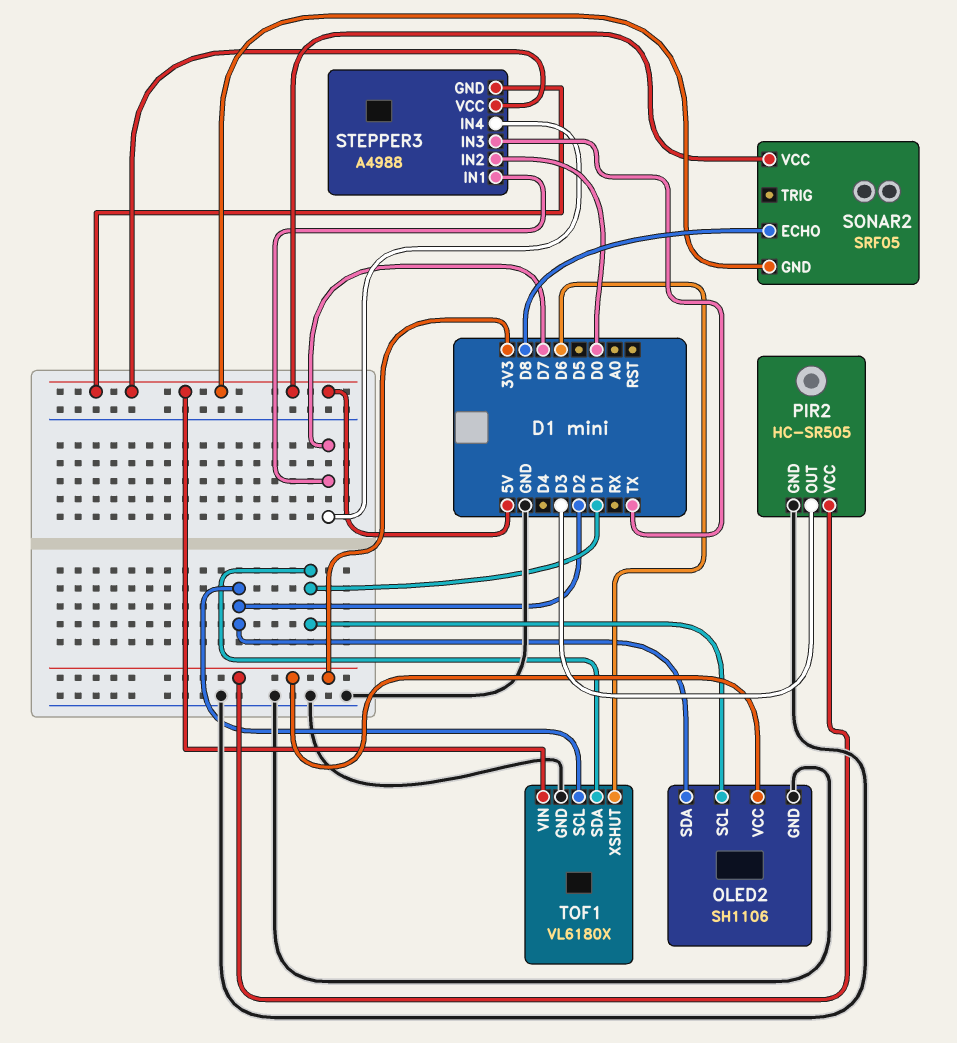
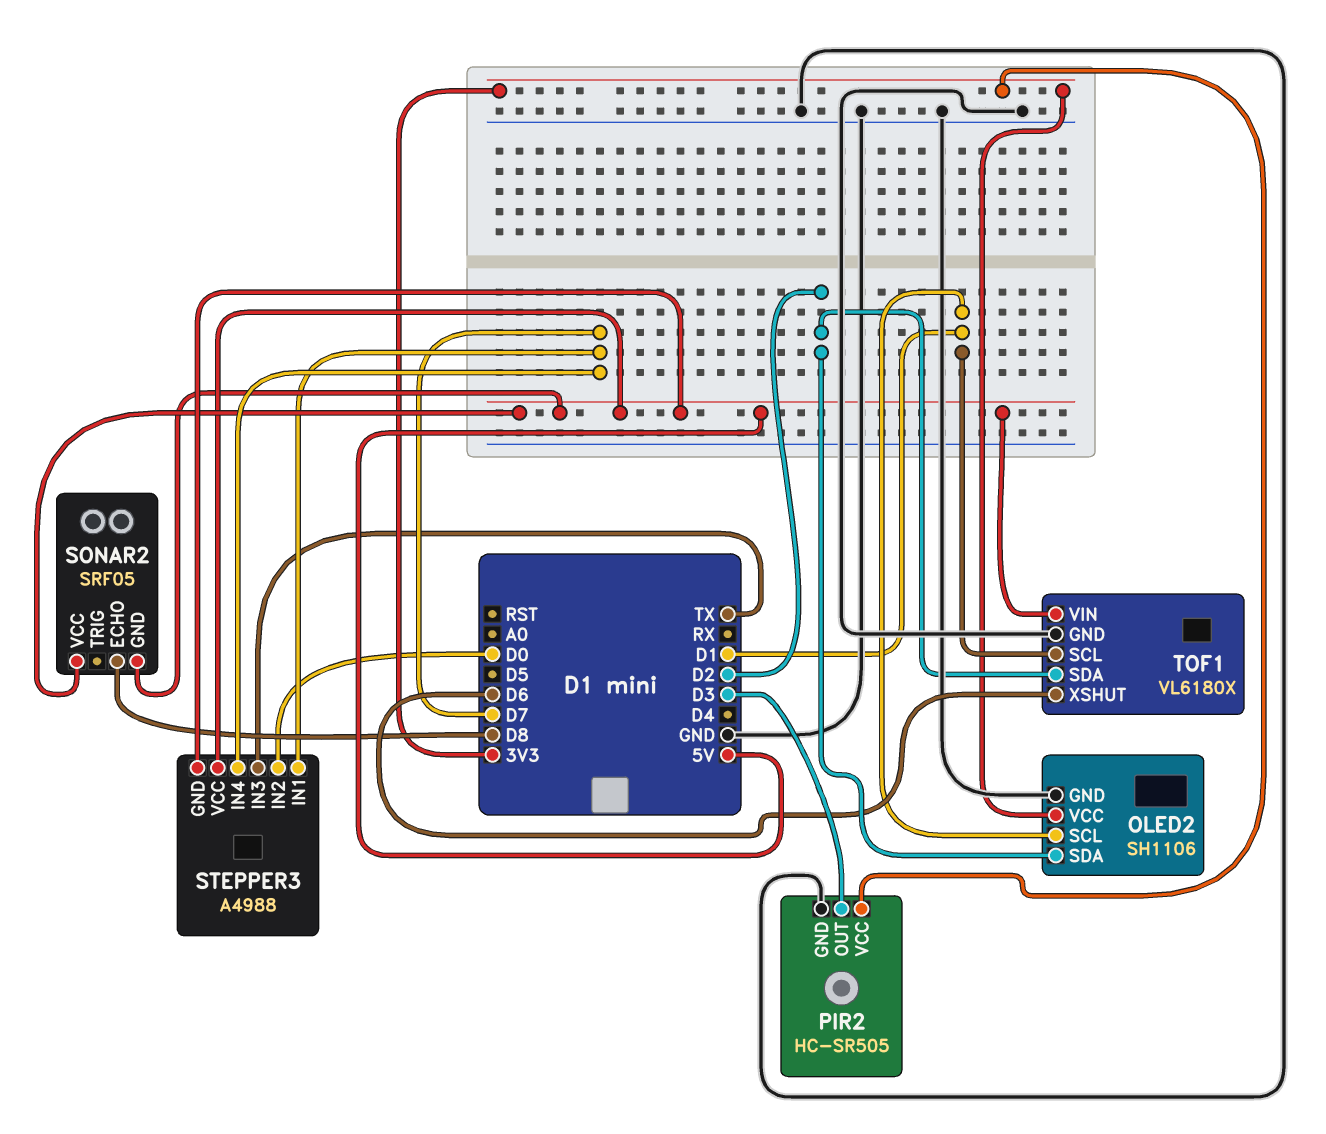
TOF1 pin SCL: D2 -> D1
TOF1 pin SDA: D1 -> D2

